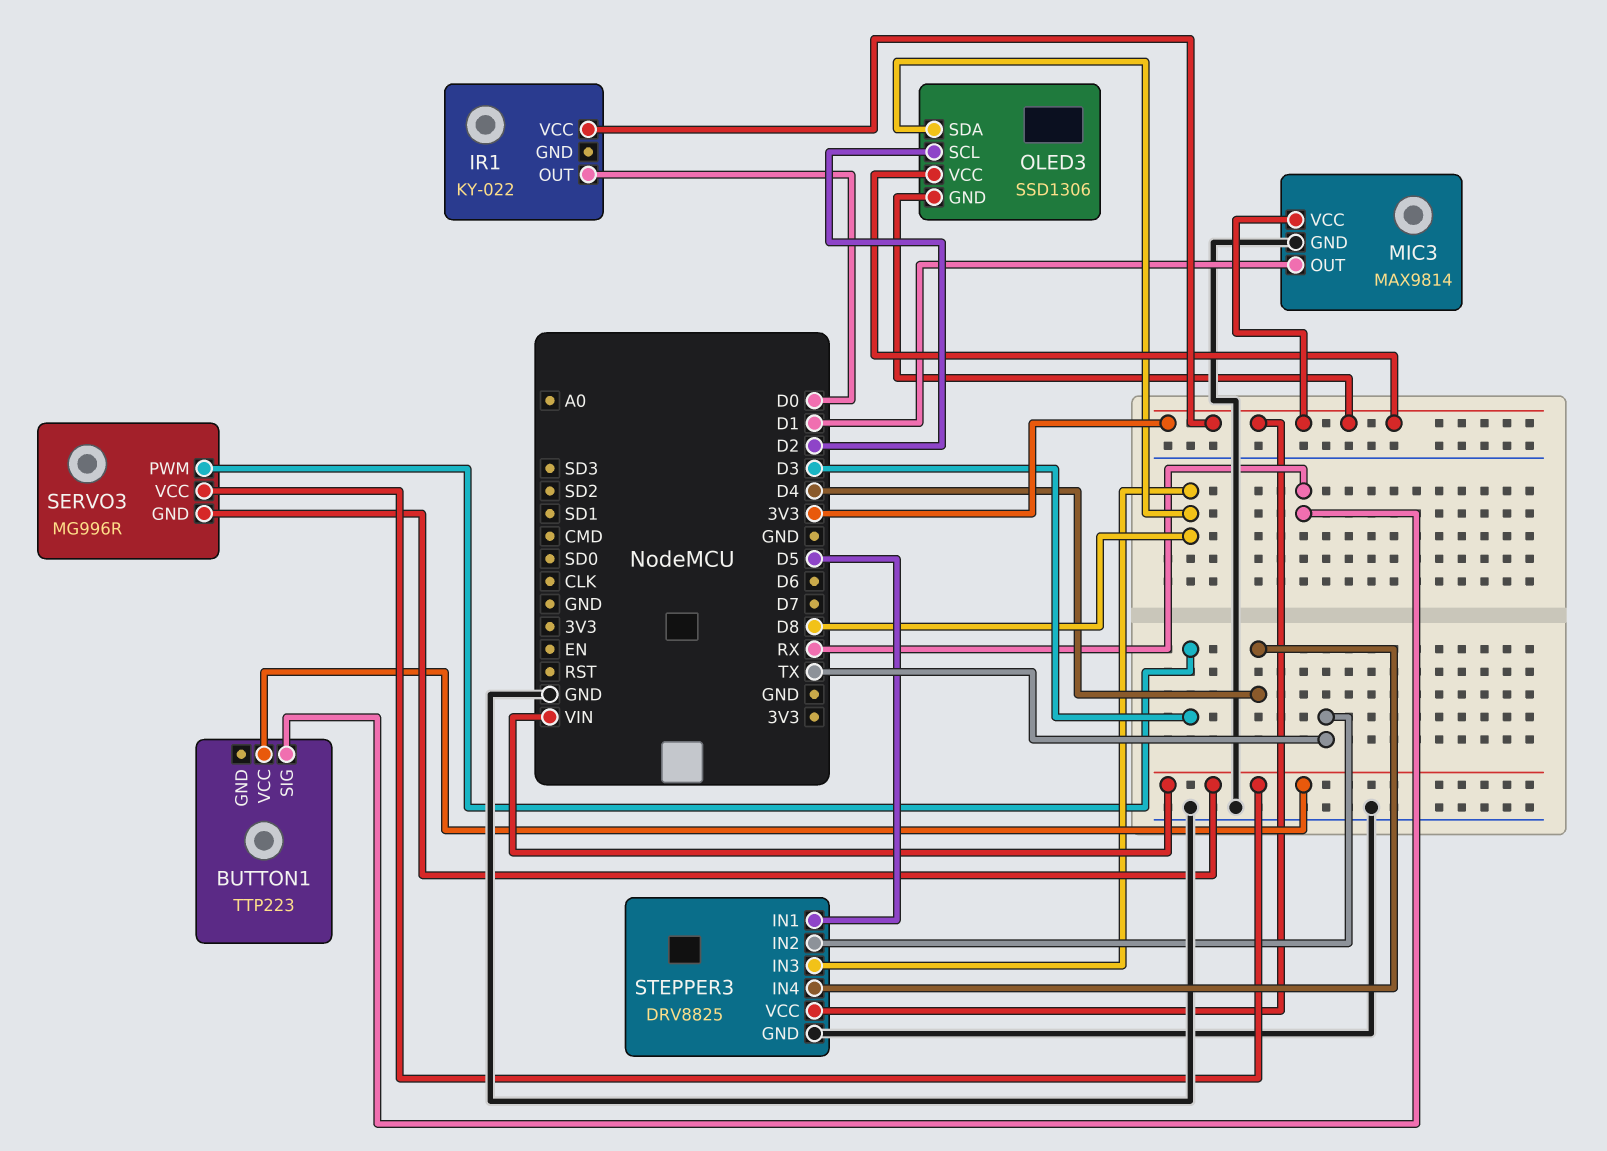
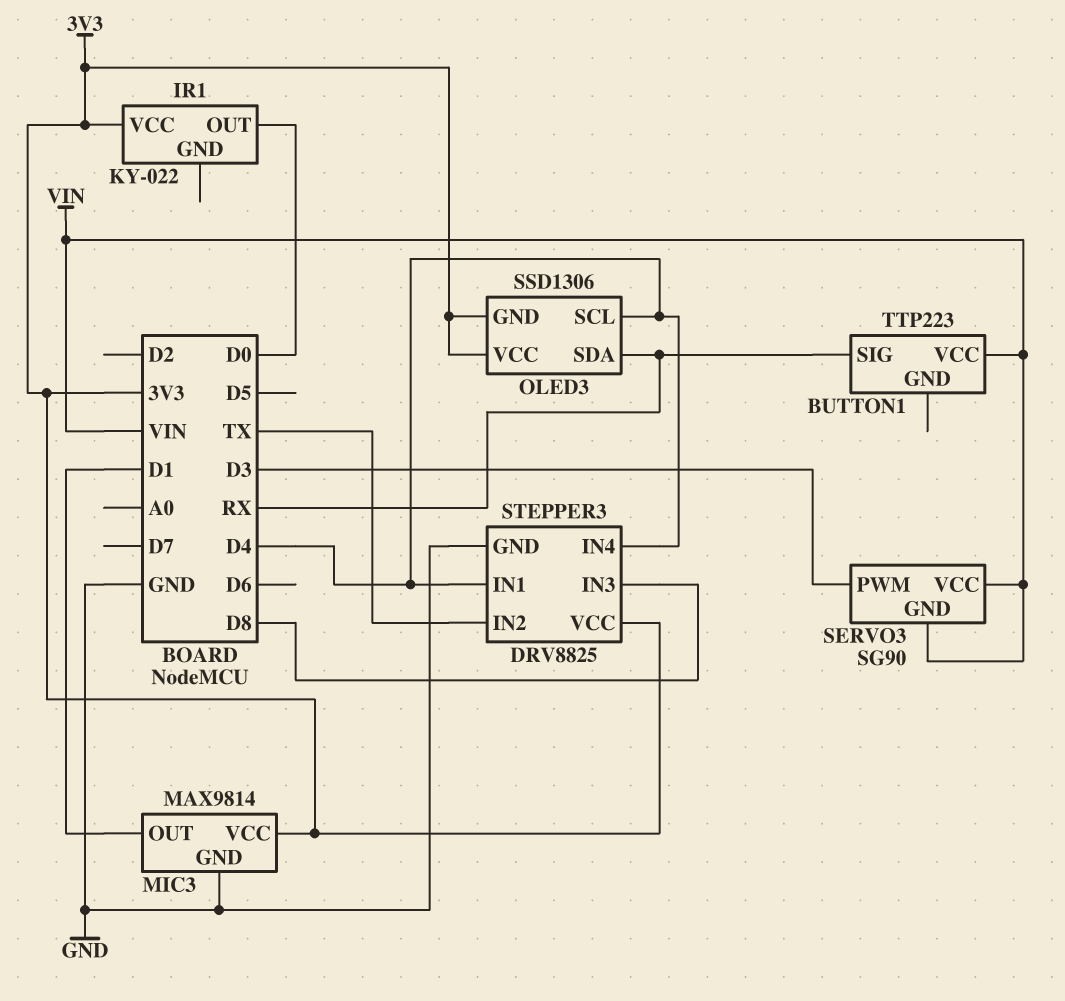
OLED3 pin SCL: D2 -> D4
OLED3 pin SDA: D8 -> RX
SERVO3: MG996R -> SG90
STEPPER3 pin IN1: D5 -> D4

